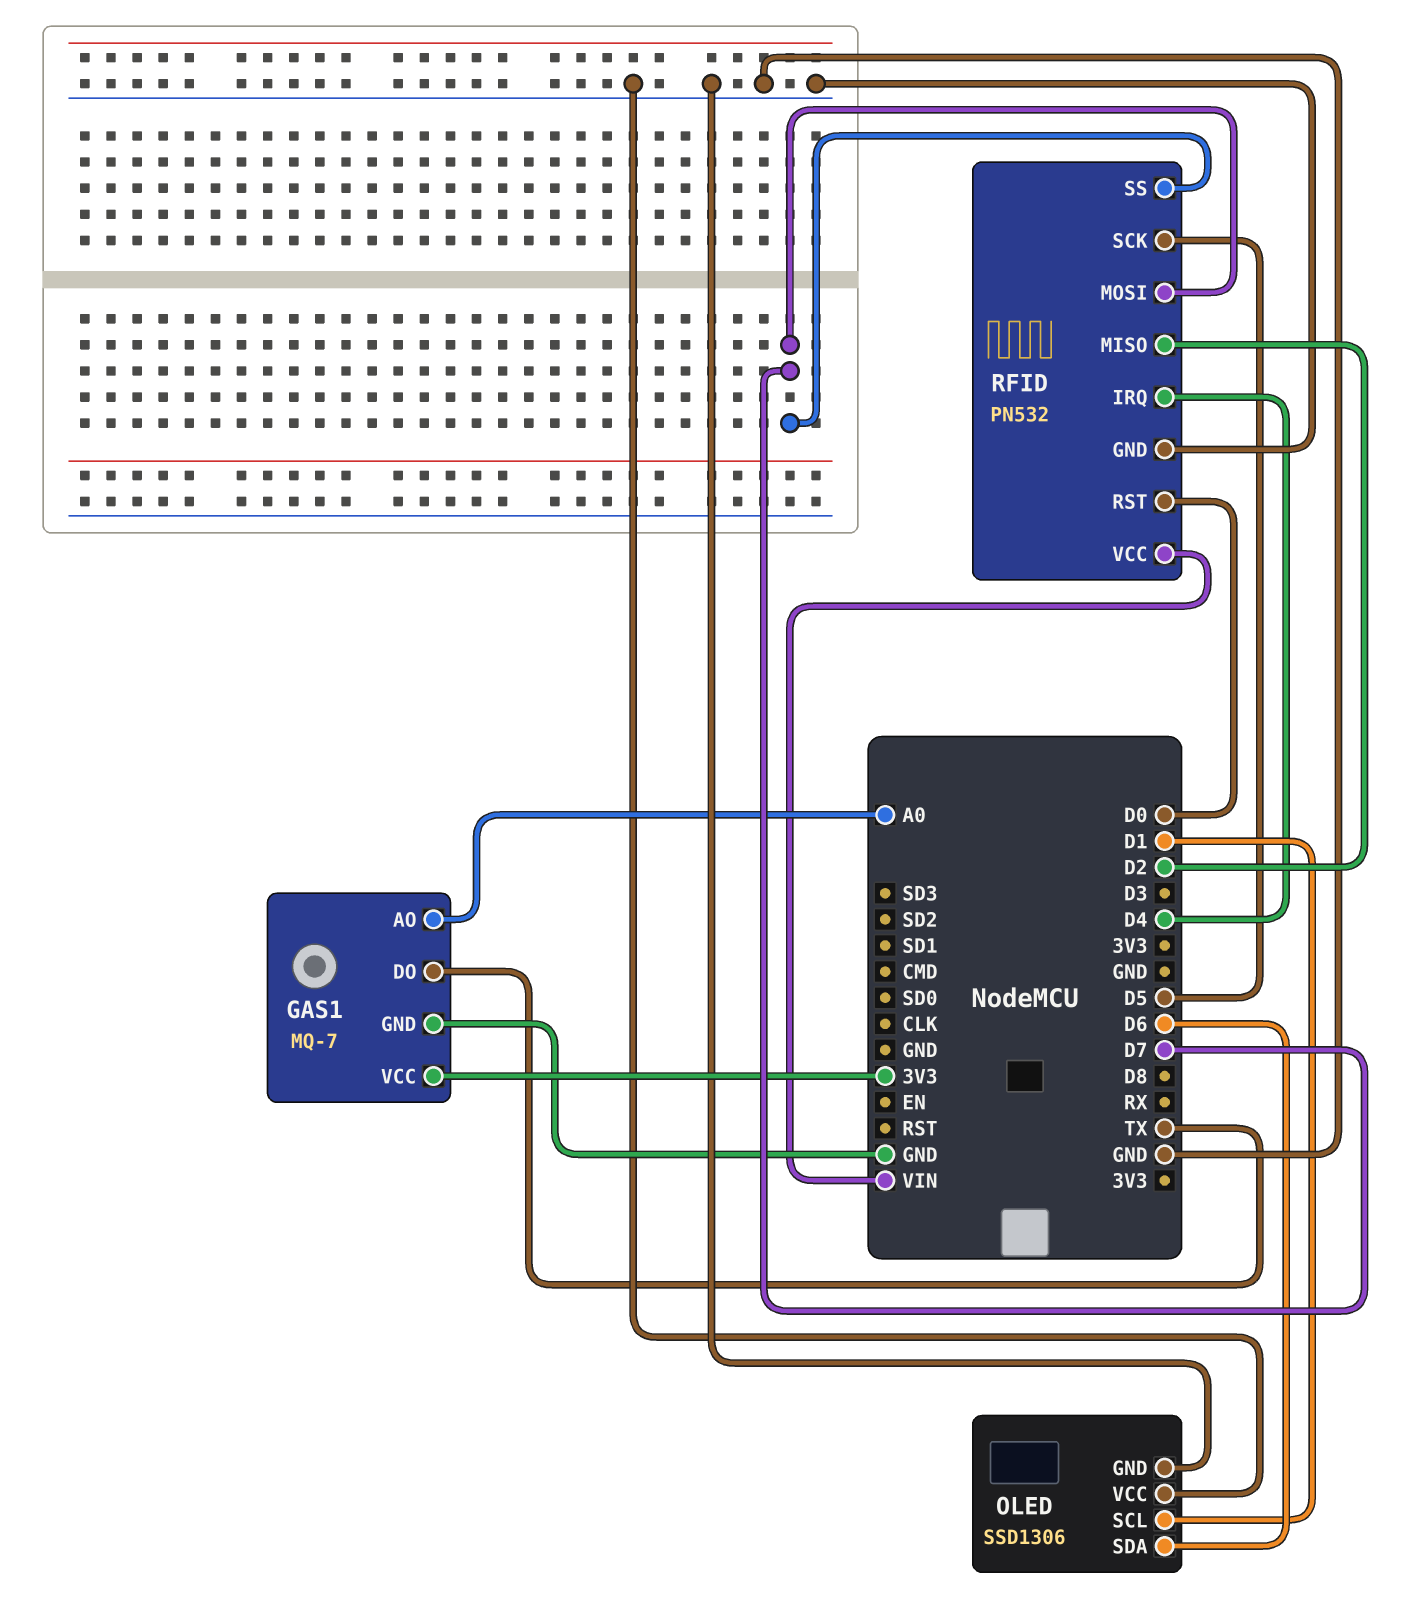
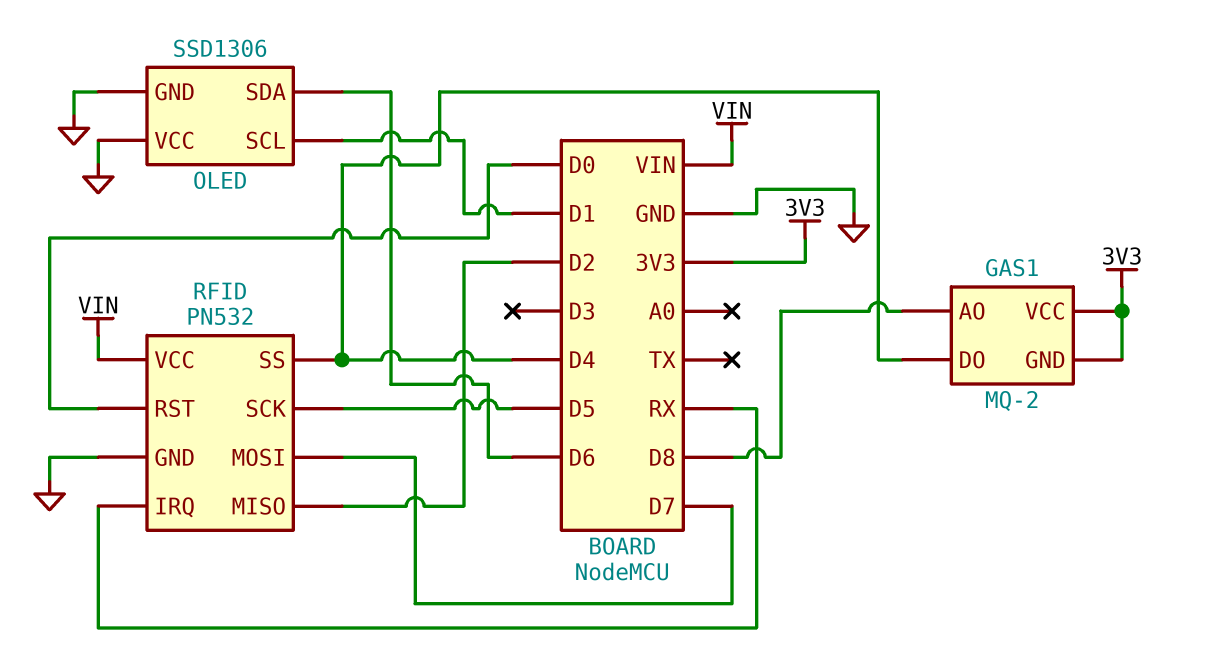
GAS1: MQ-7 -> MQ-2
GAS1 pin AO: A0 -> D8
GAS1 pin DO: TX -> D4
GAS1 pin GND: GND -> 3V3
RFID pin IRQ: D4 -> RX
RFID pin SS: D7 -> D4

